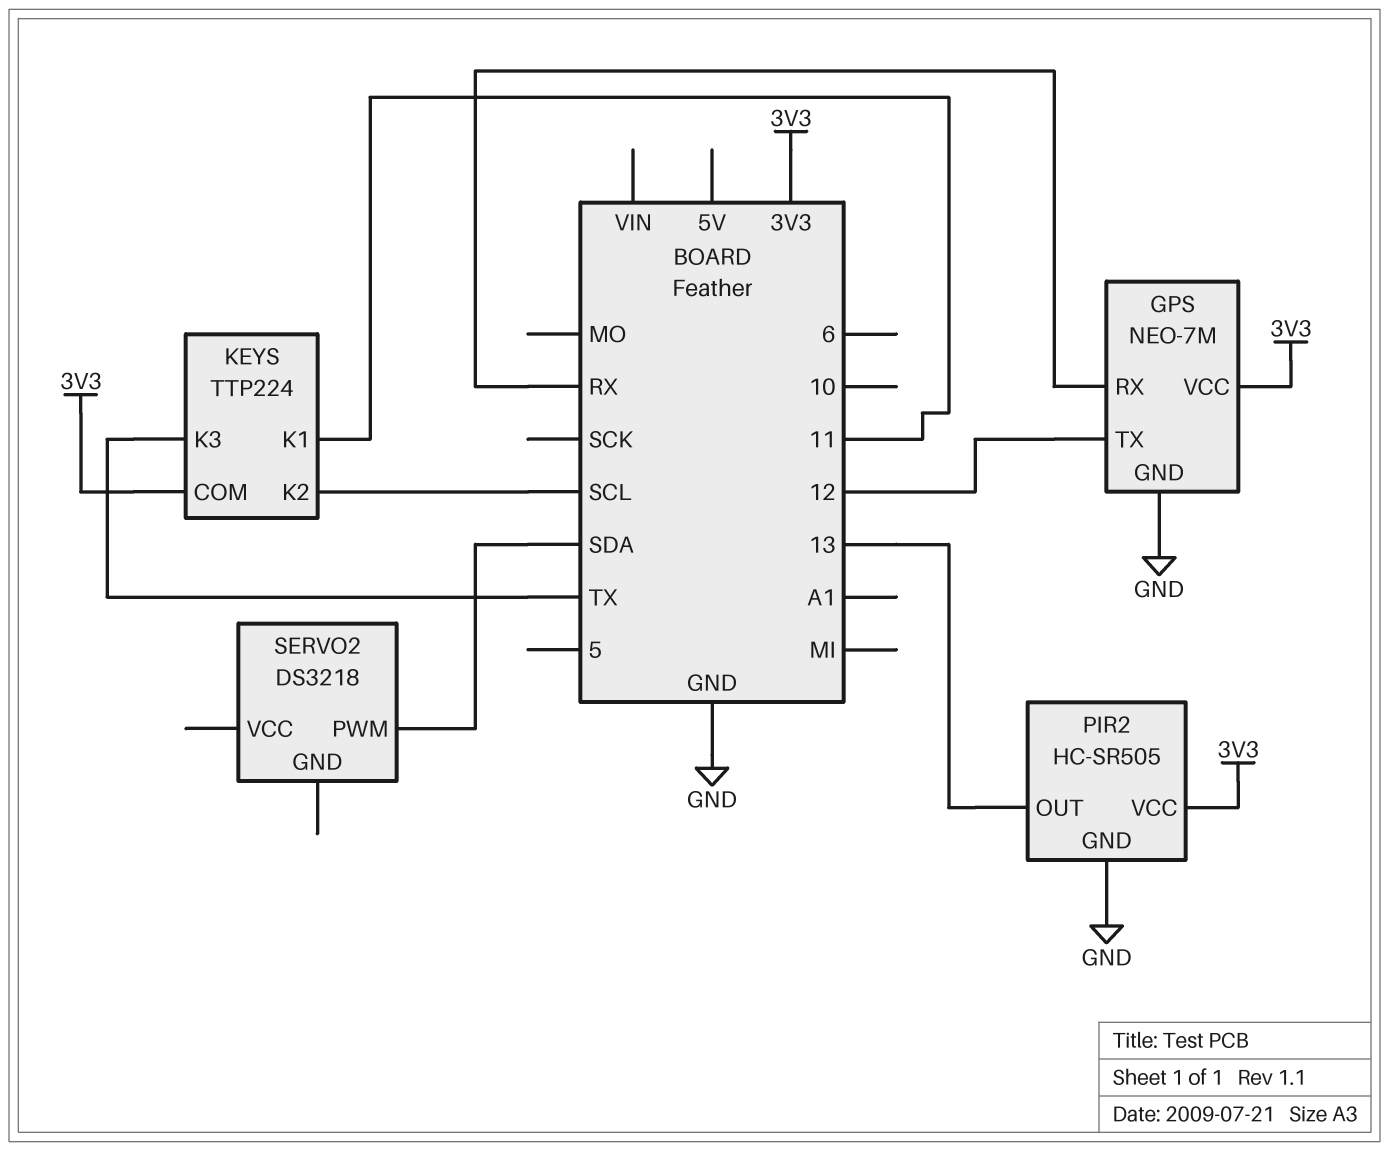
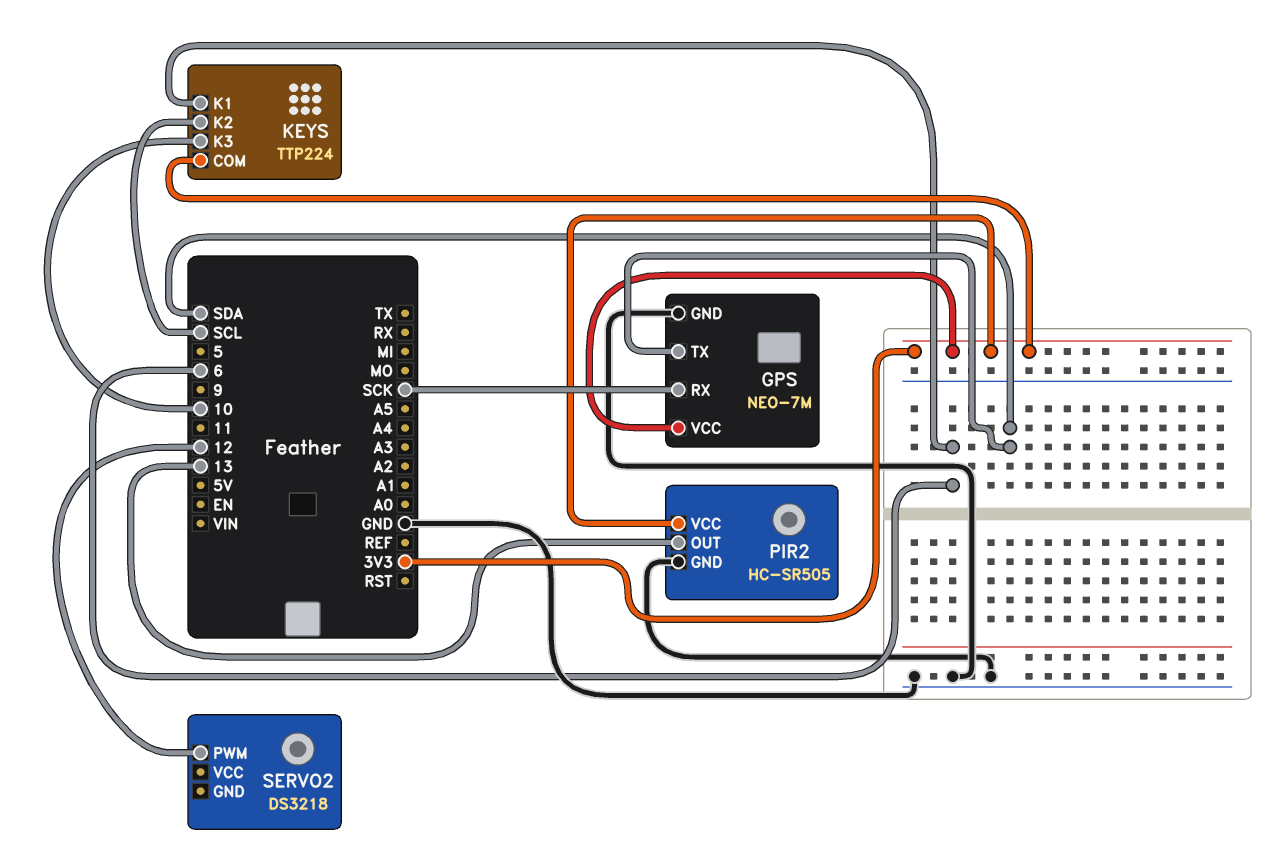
GPS pin RX: RX -> SCK
GPS pin TX: 12 -> SDA
KEYS pin K1: 11 -> 6
KEYS pin K3: TX -> 10
SERVO2 pin PWM: SDA -> 12

